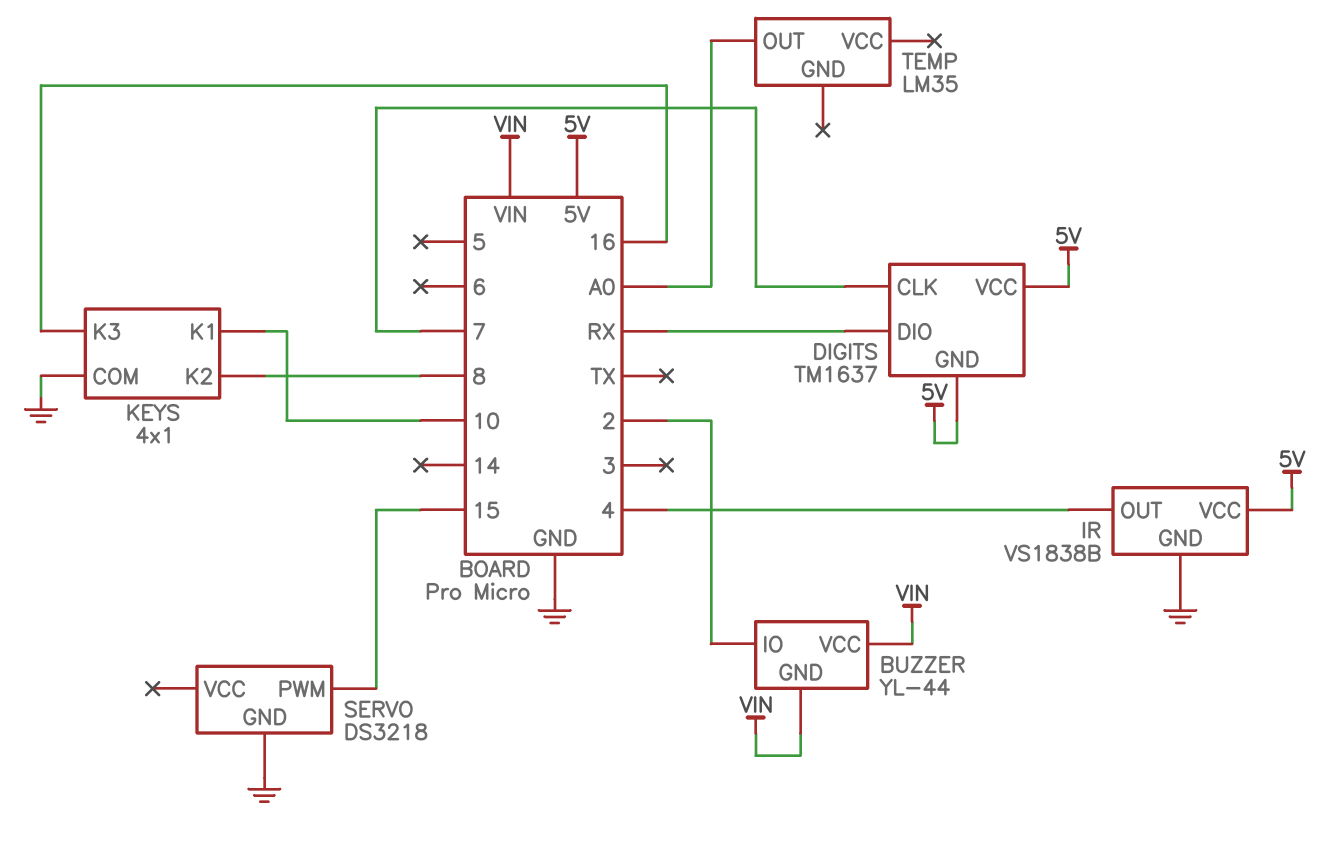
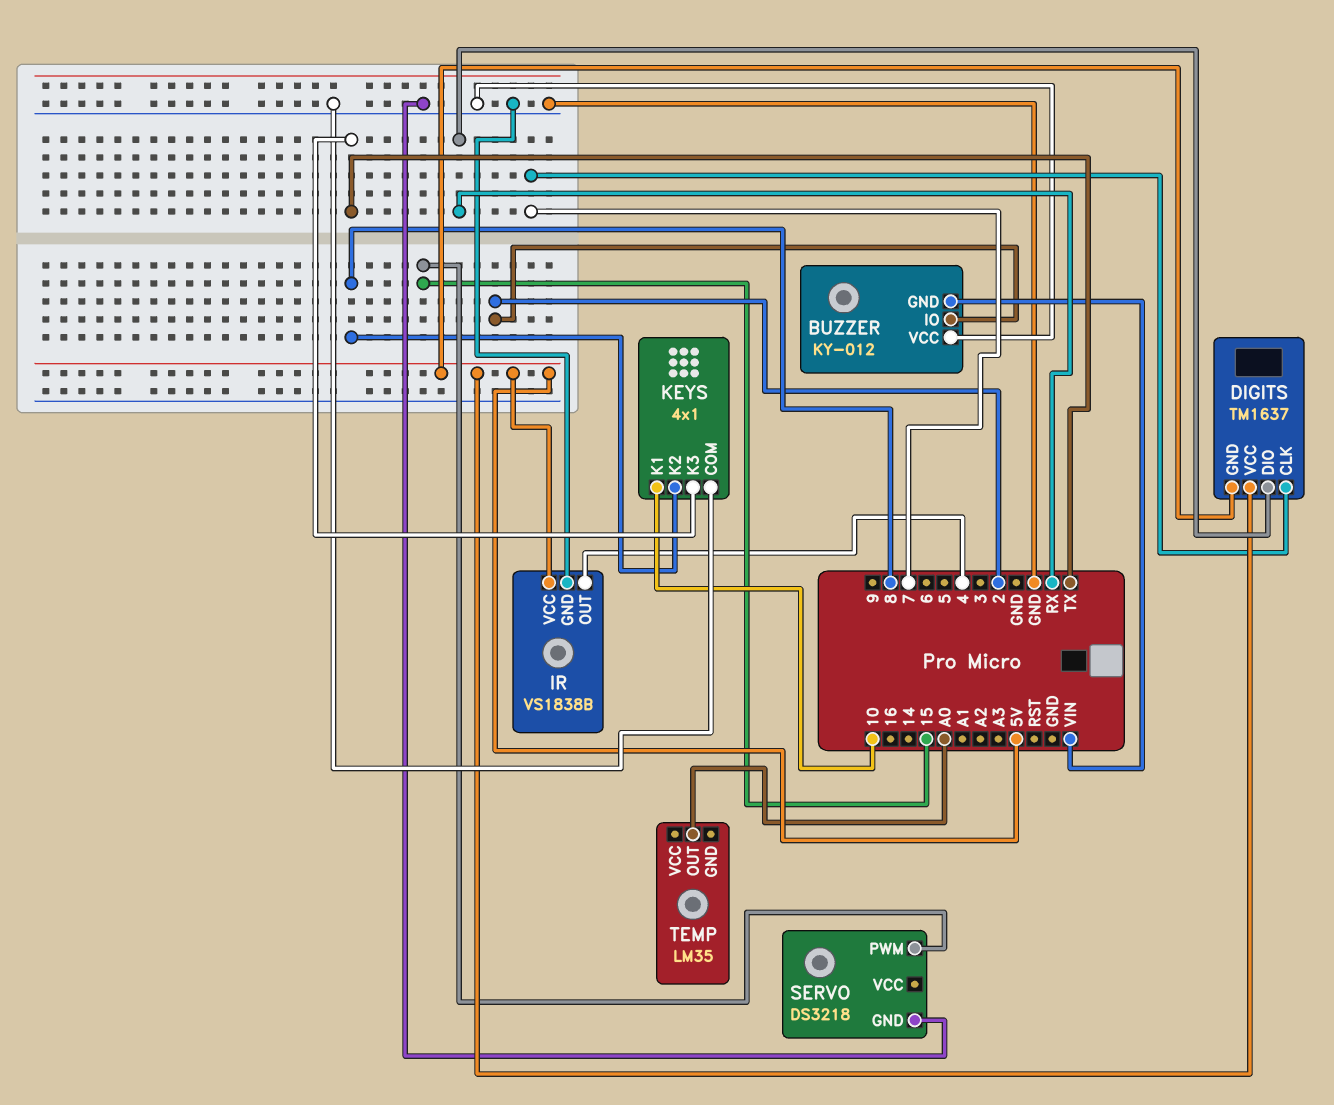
BUZZER: YL-44 -> KY-012
BUZZER pin VCC: VIN -> GND
KEYS pin K3: 16 -> TX

